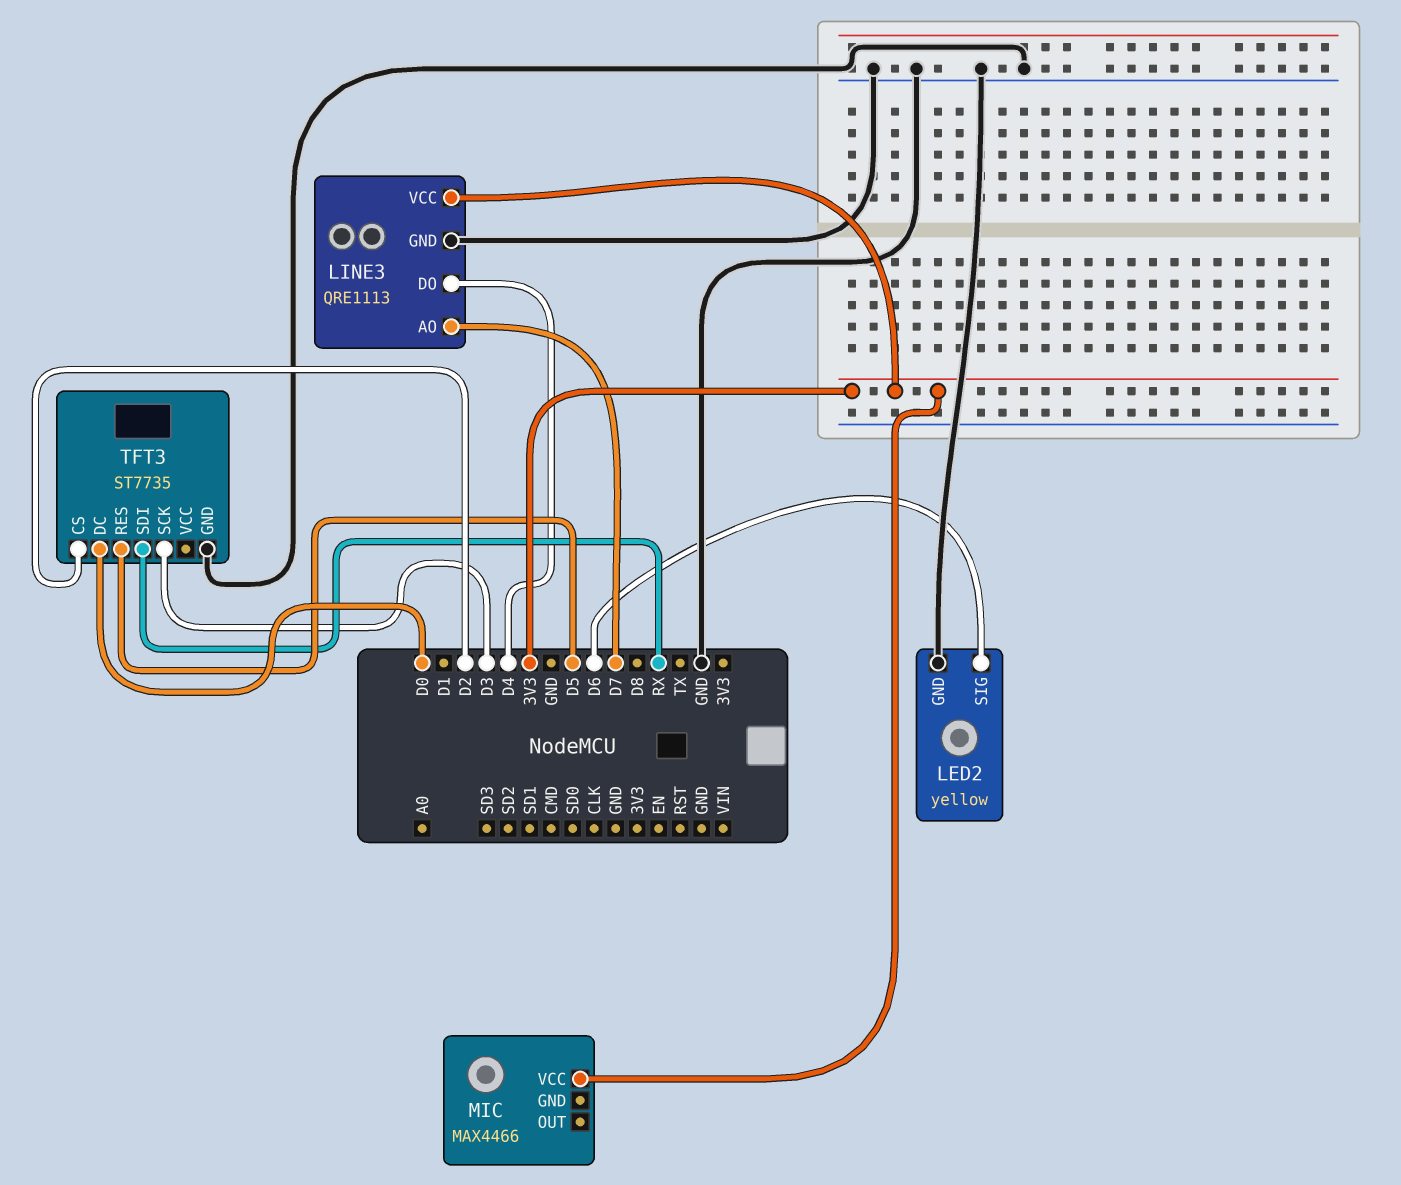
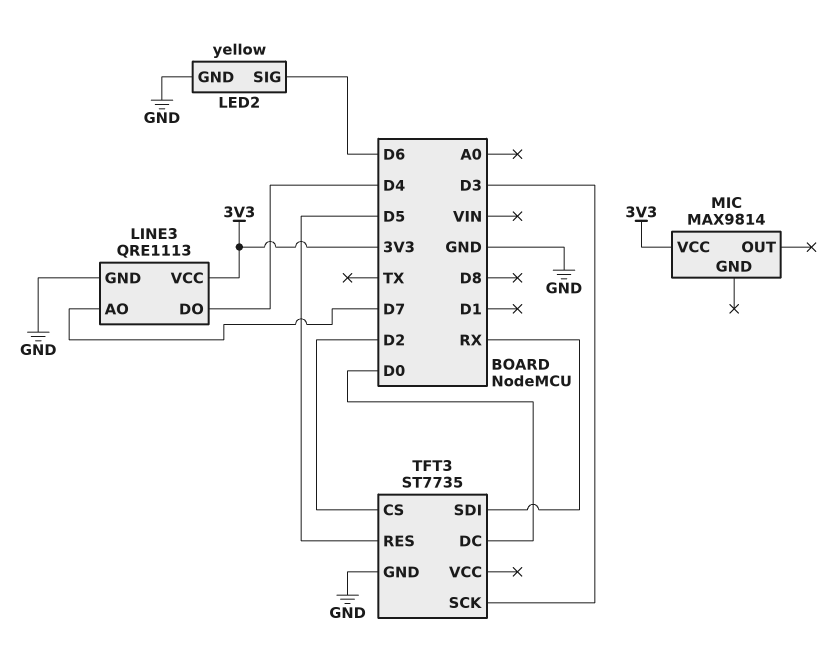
MIC: MAX4466 -> MAX9814

